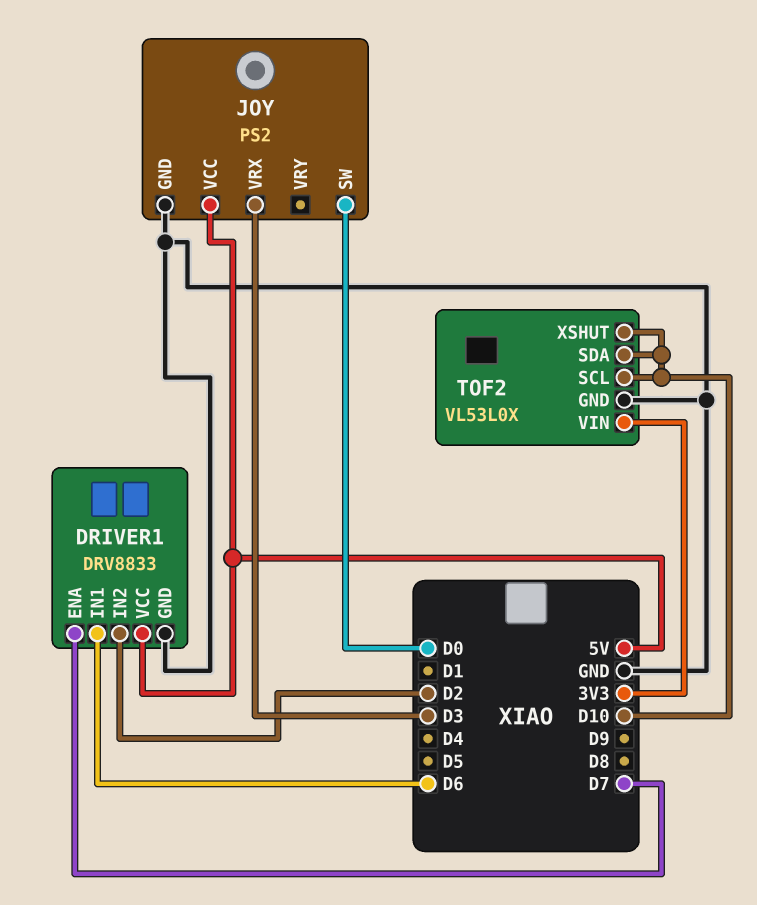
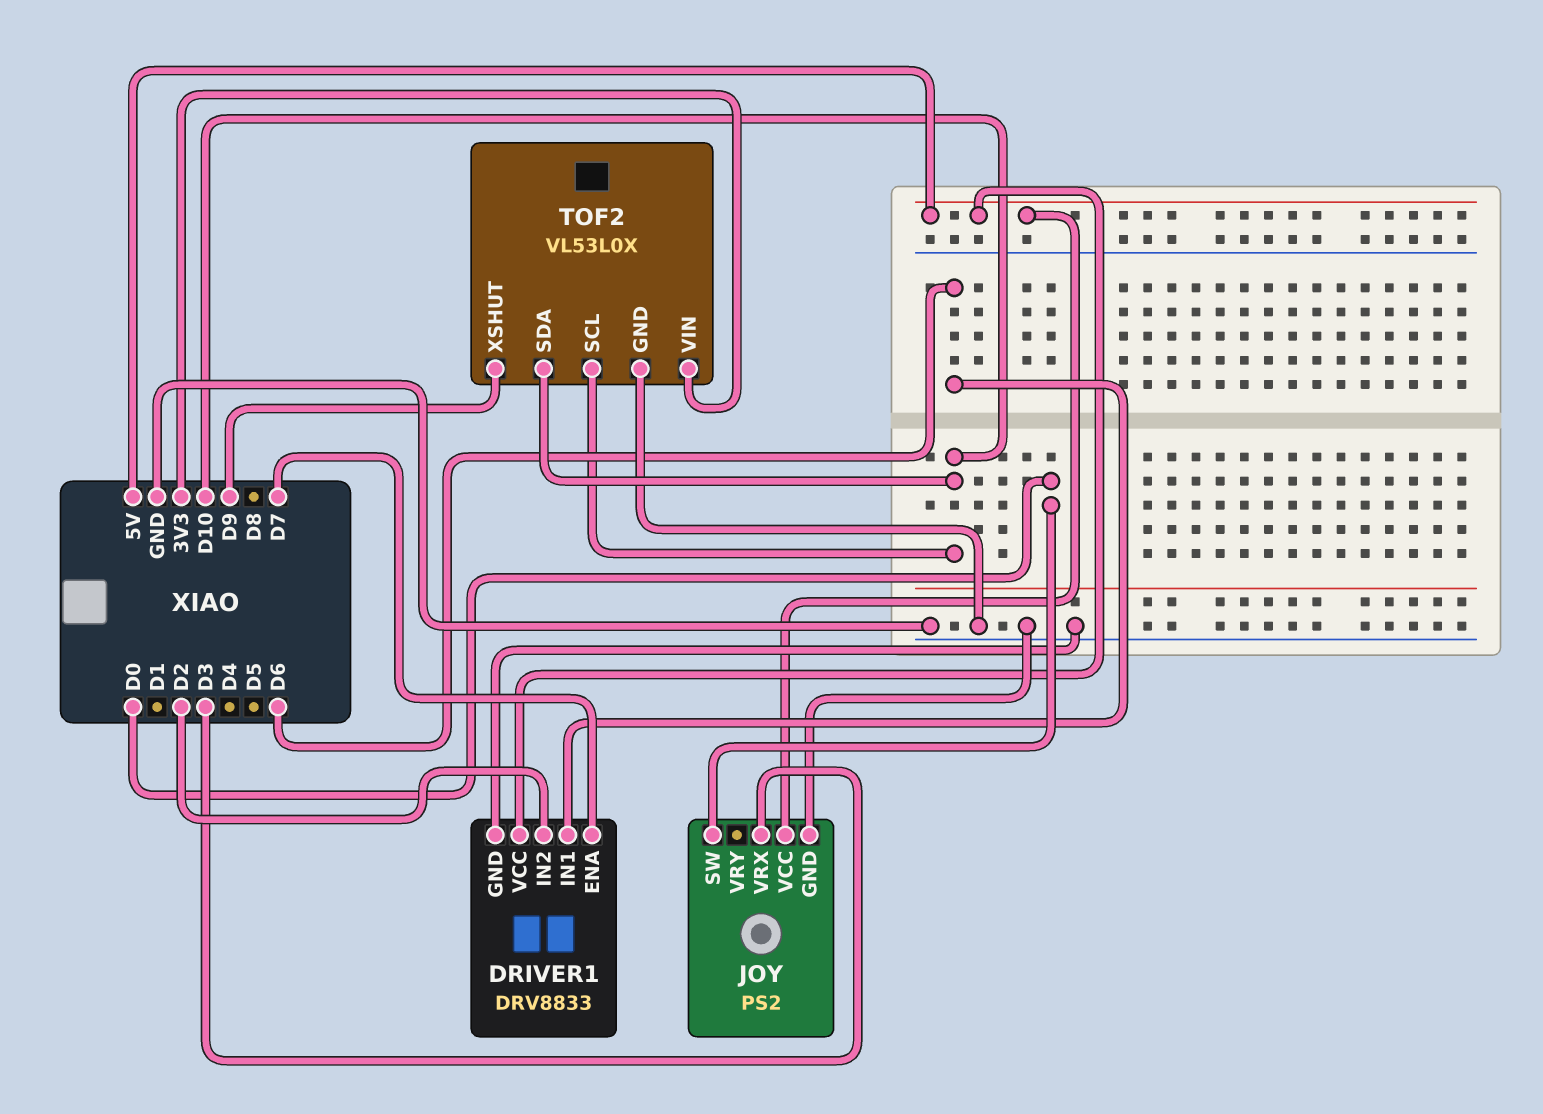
TOF2 pin XSHUT: D10 -> D9

